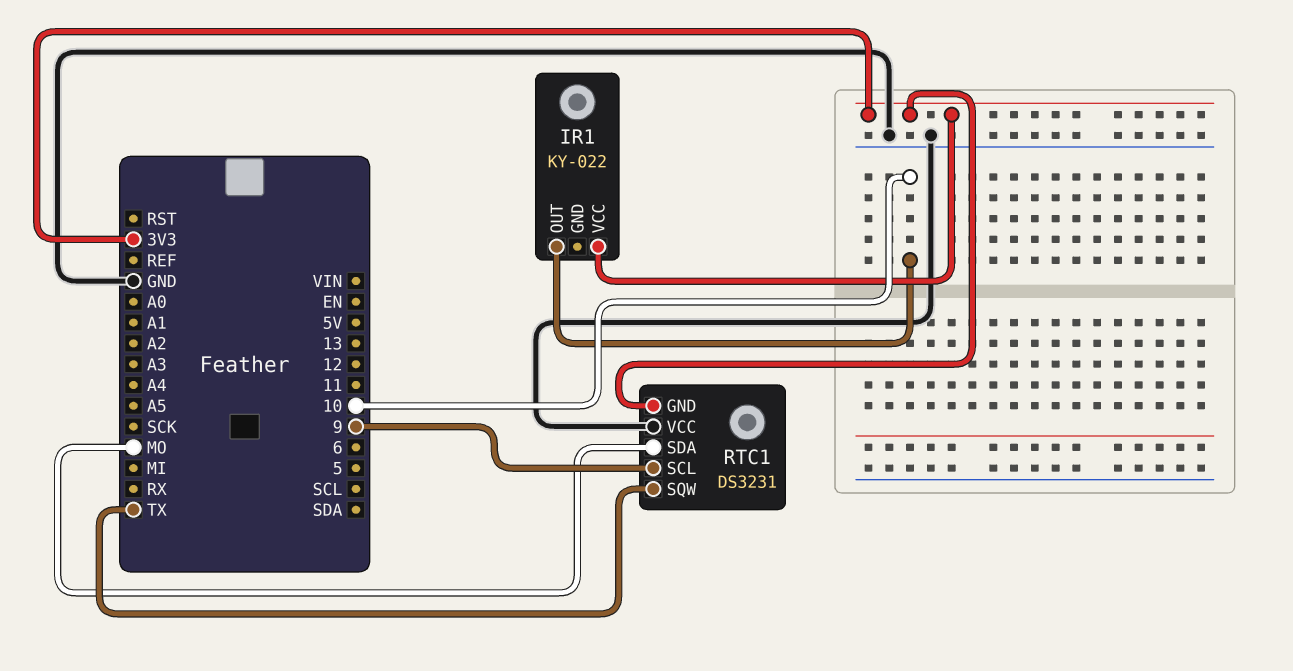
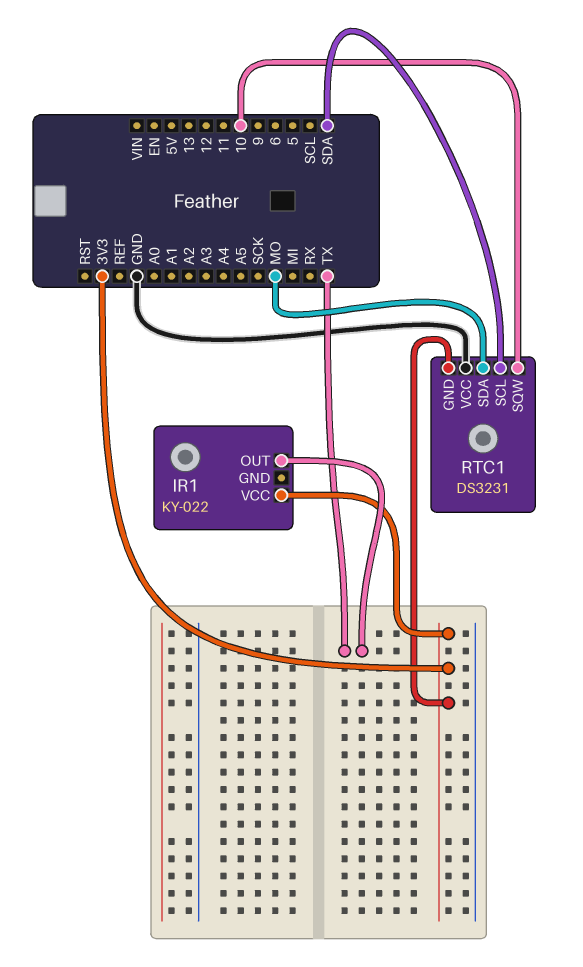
IR1 pin OUT: 10 -> TX
RTC1 pin SCL: 9 -> SDA
RTC1 pin SQW: TX -> 10

